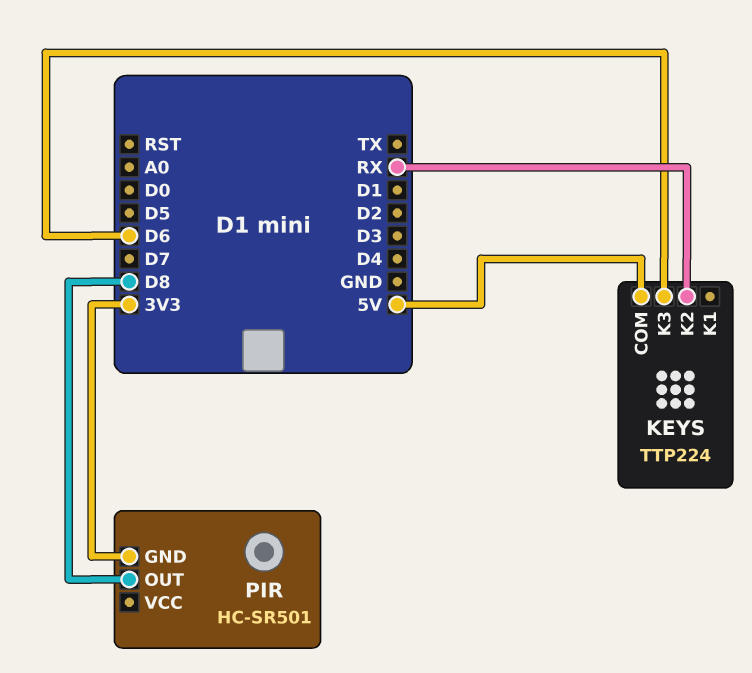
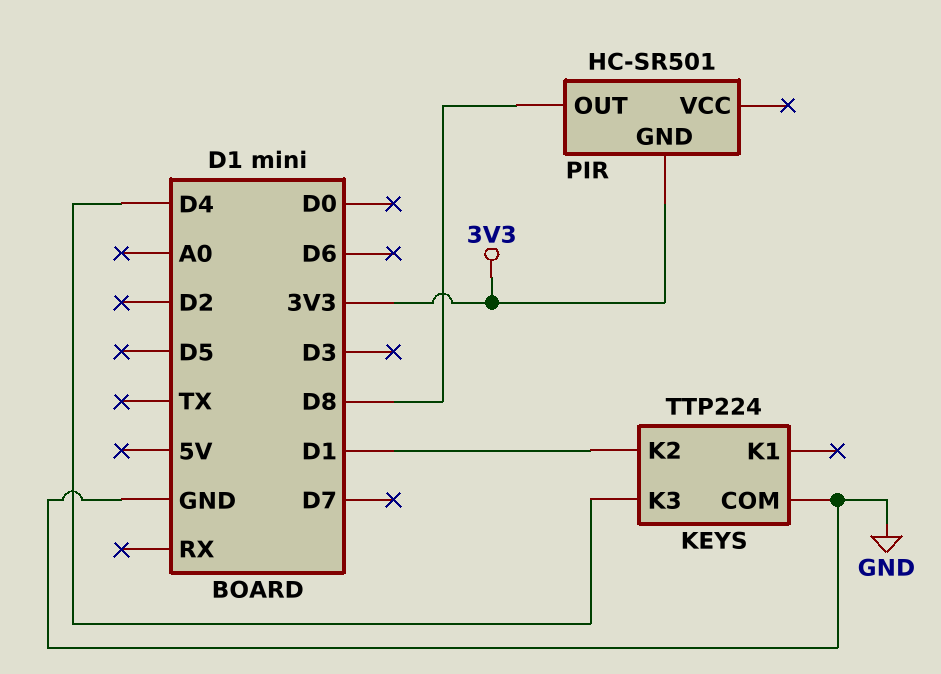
KEYS pin COM: 5V -> GND
KEYS pin K2: RX -> D1
KEYS pin K3: D6 -> D4

